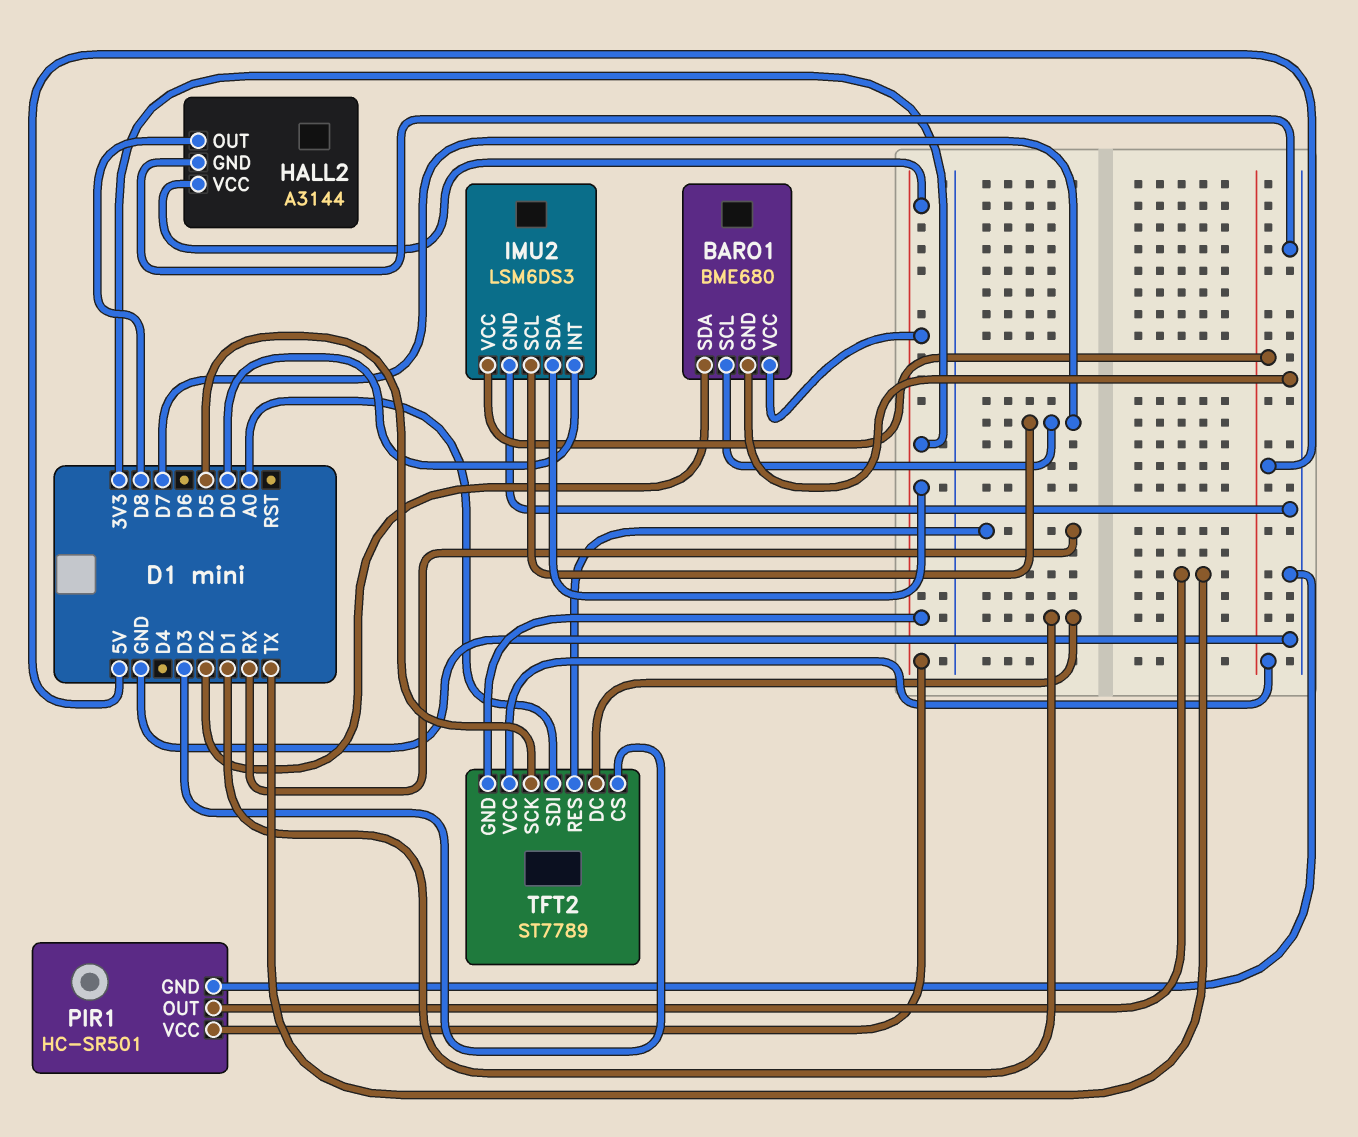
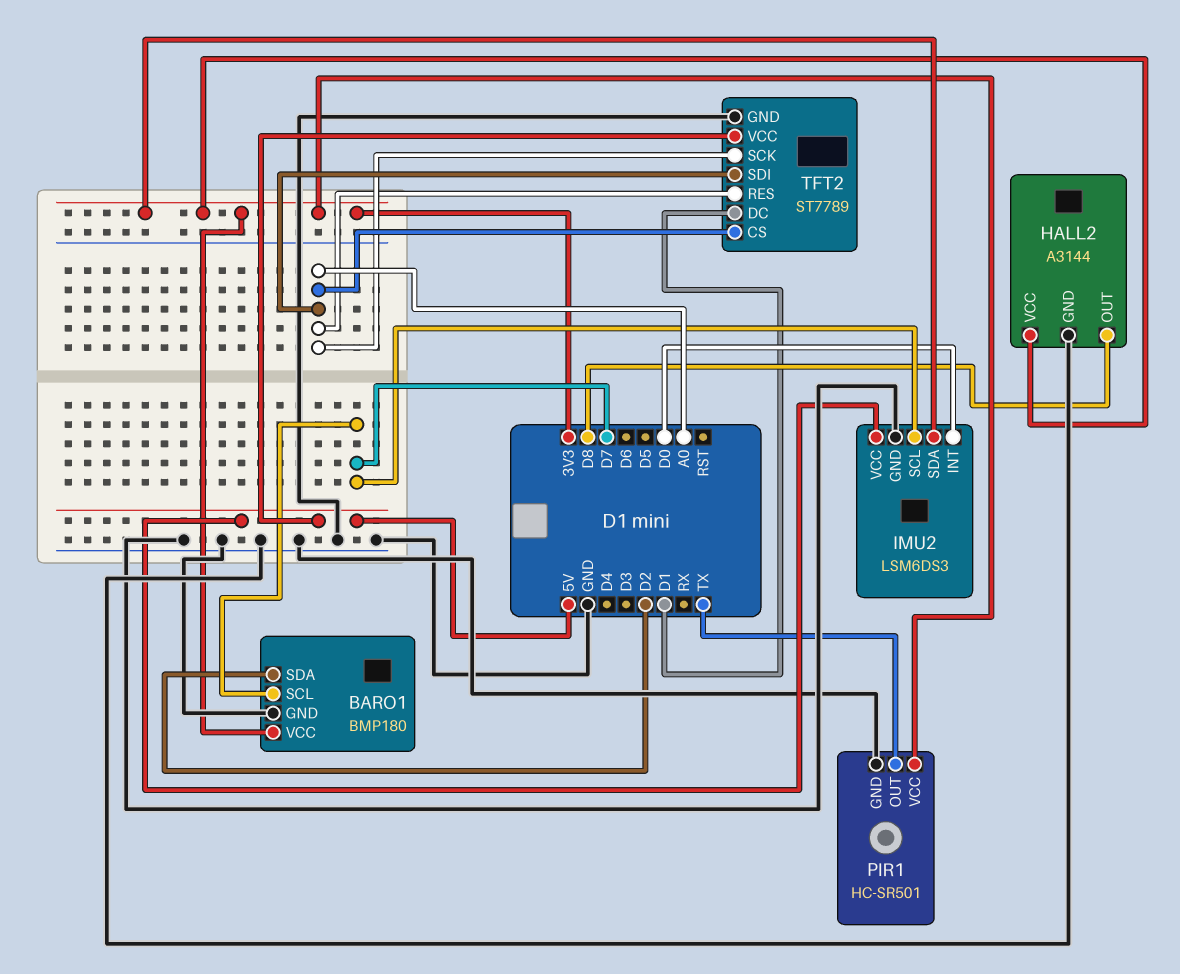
BARO1: BME680 -> BMP180
TFT2 pin CS: D3 -> A0
TFT2 pin GND: 3V3 -> GND
TFT2 pin RES: RX -> A0
TFT2 pin SCK: D5 -> A0

